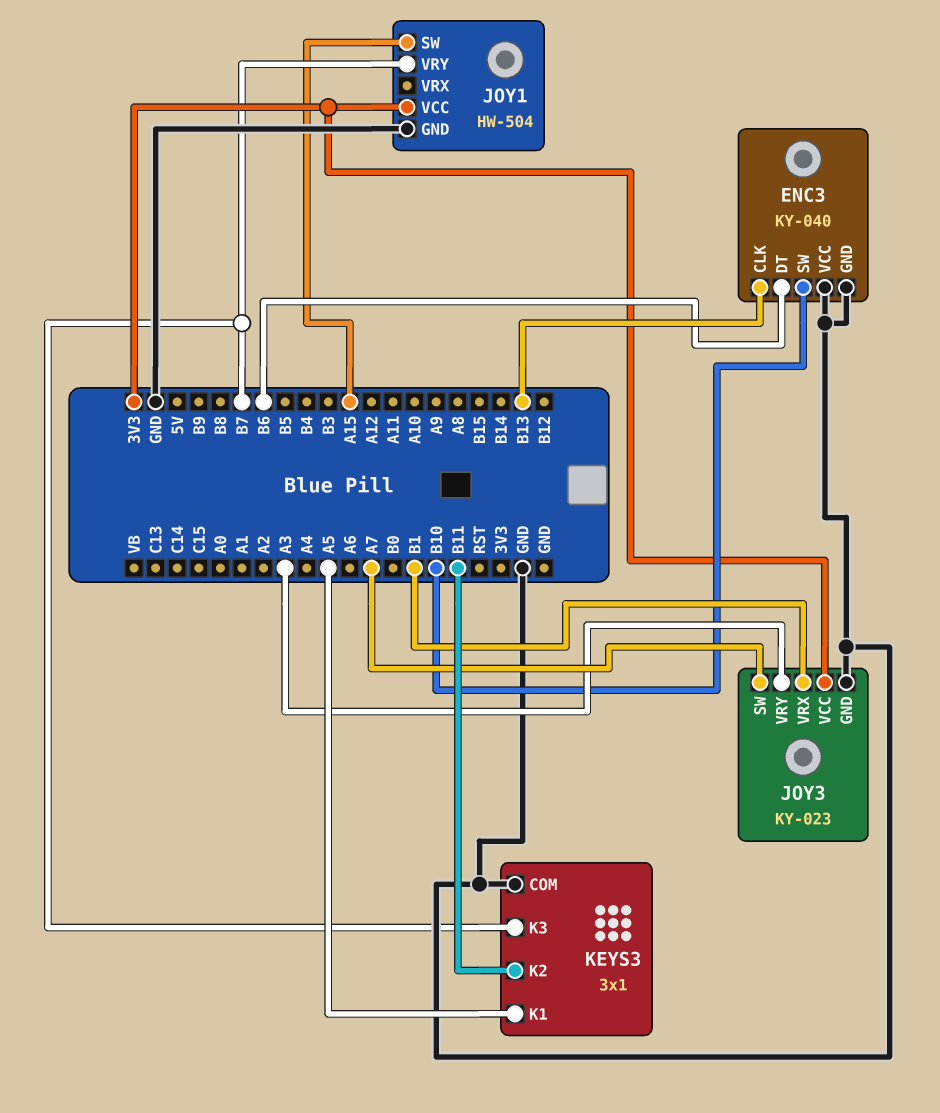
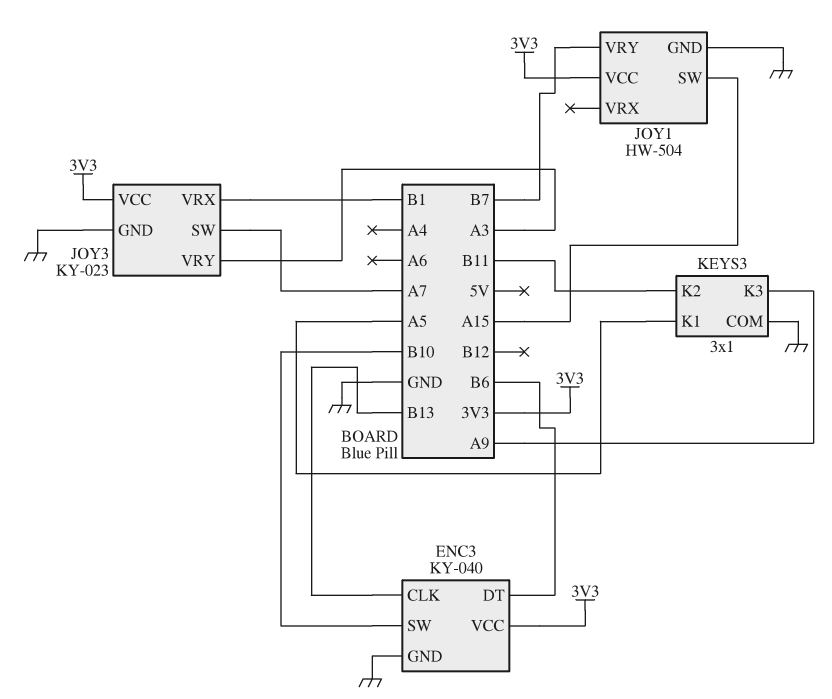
ENC3 pin VCC: GND -> 3V3
KEYS3 pin K3: B7 -> A9

